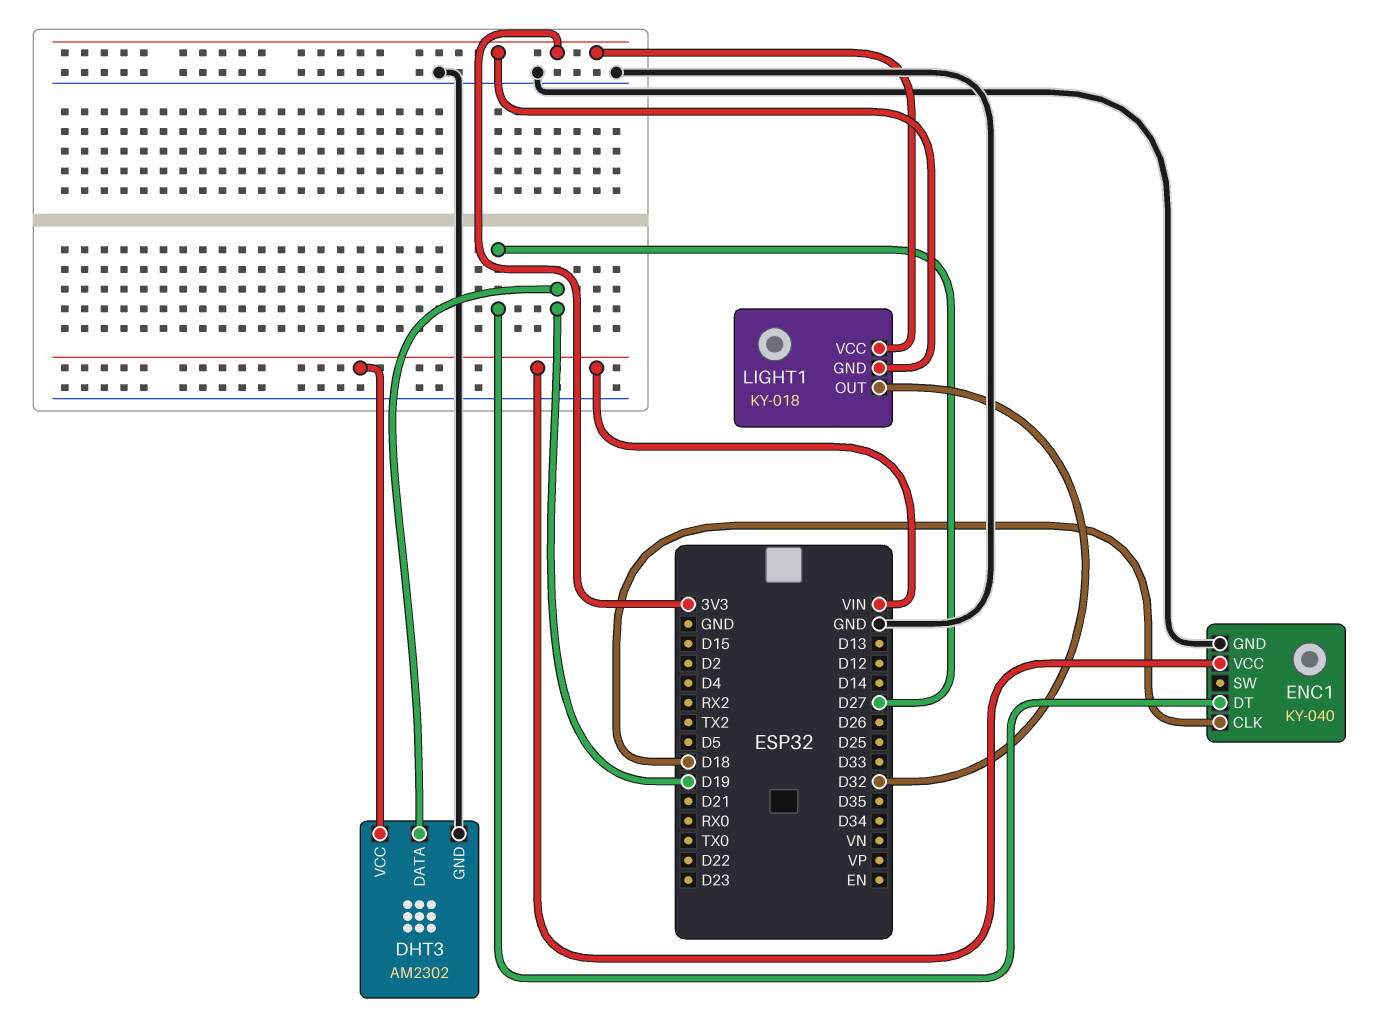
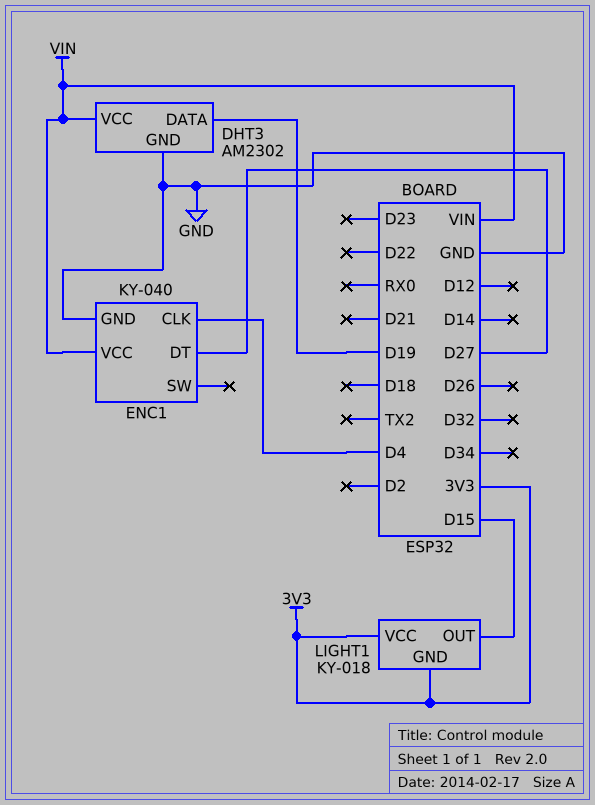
ENC1 pin CLK: D18 -> D4
LIGHT1 pin OUT: D32 -> D15

